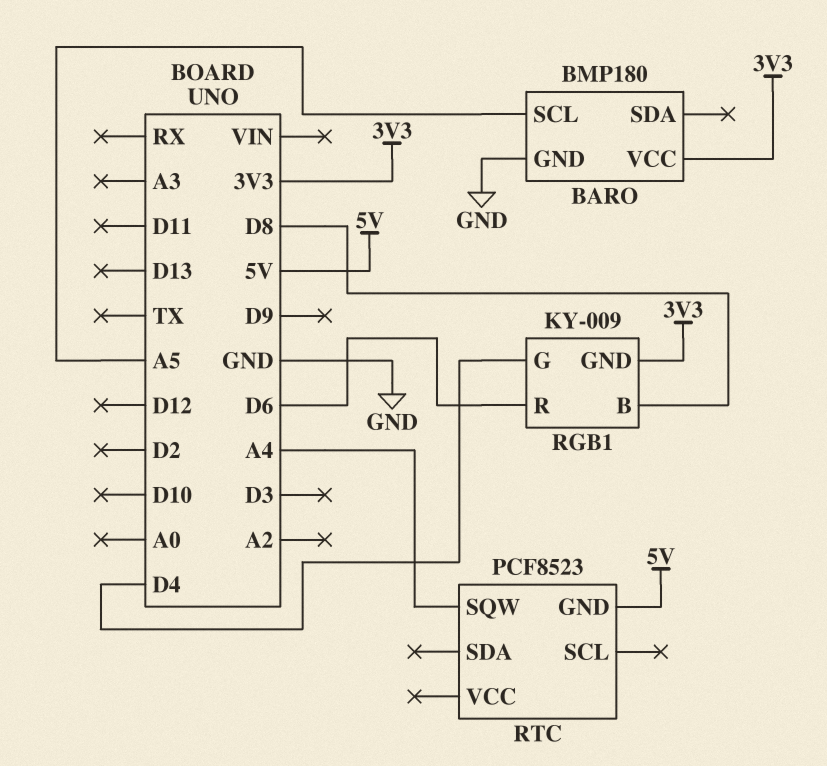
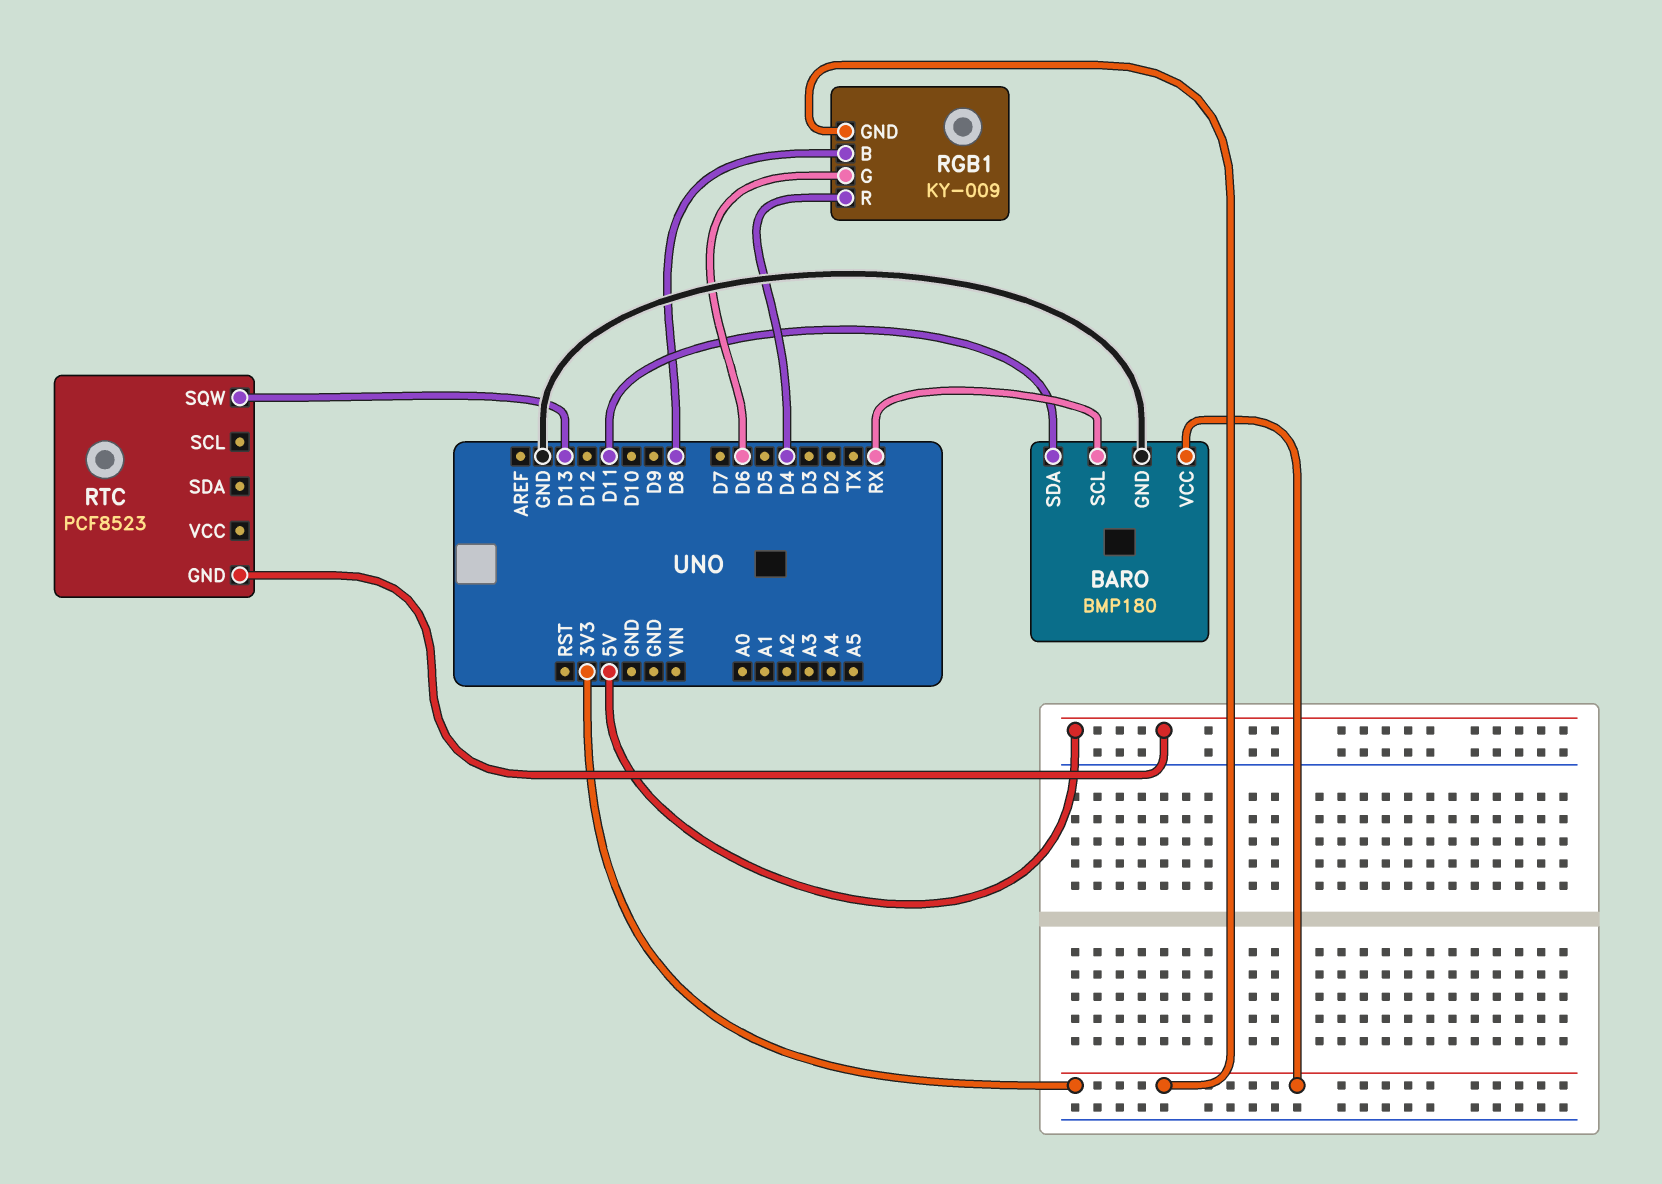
BARO pin SCL: A5 -> RX
BARO pin SDA: none -> D11
RGB1 pin G: D4 -> D6
RGB1 pin R: D6 -> D4
RTC pin SQW: A4 -> D13

